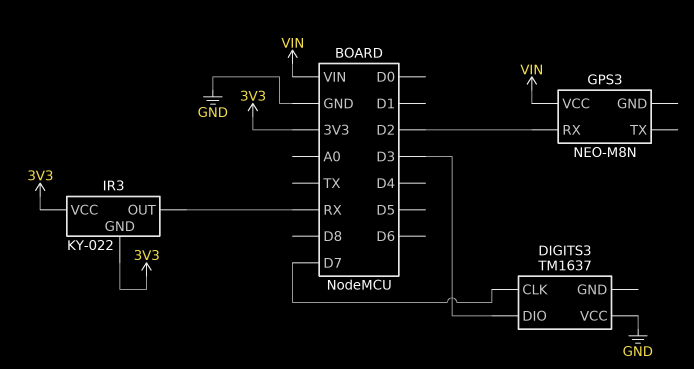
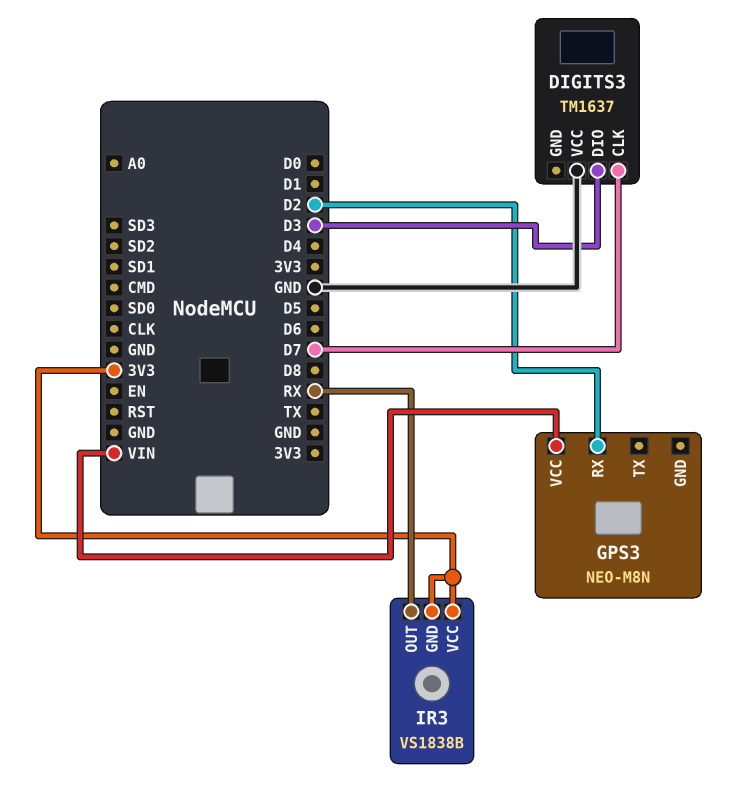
IR3: KY-022 -> VS1838B

